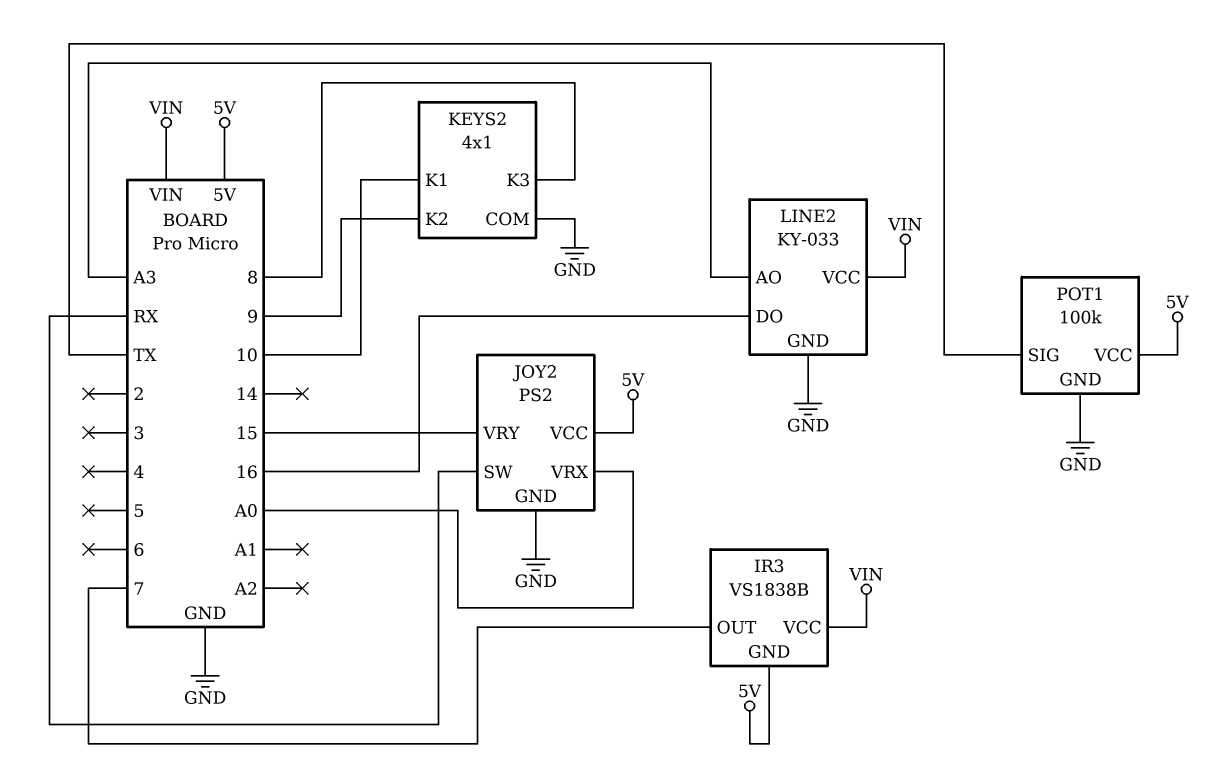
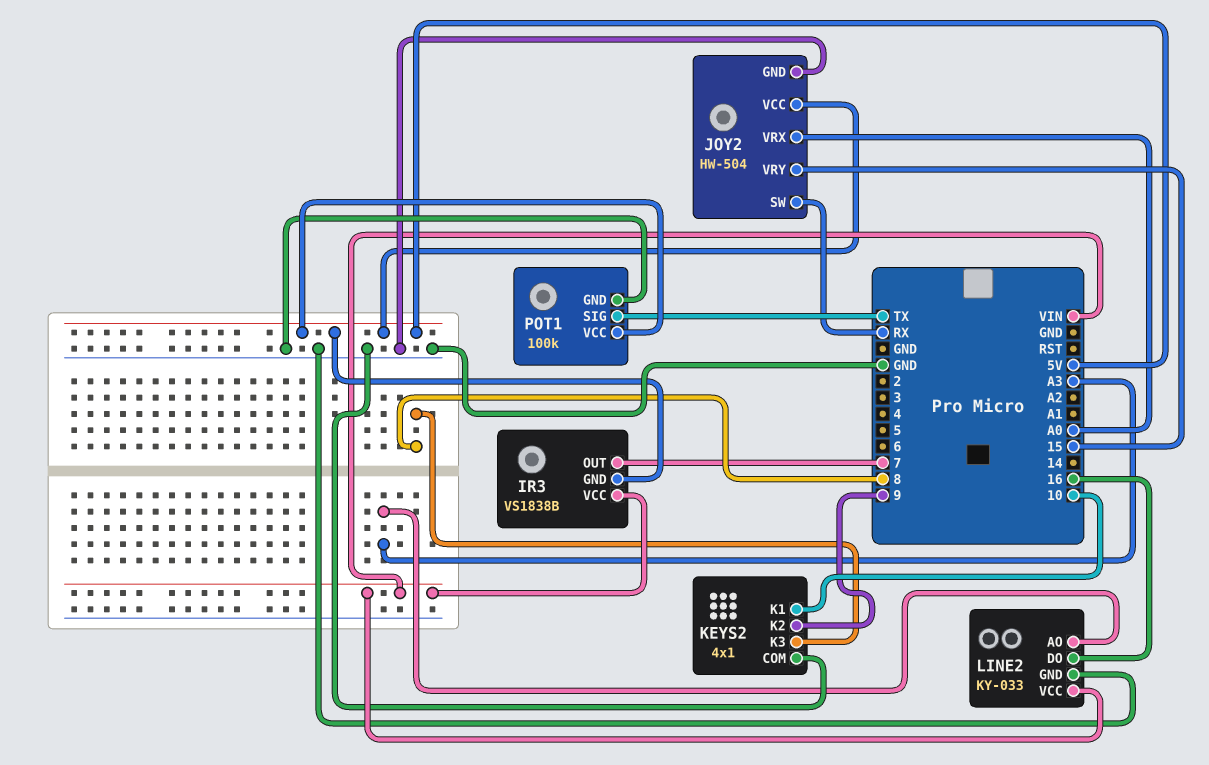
JOY2: PS2 -> HW-504

